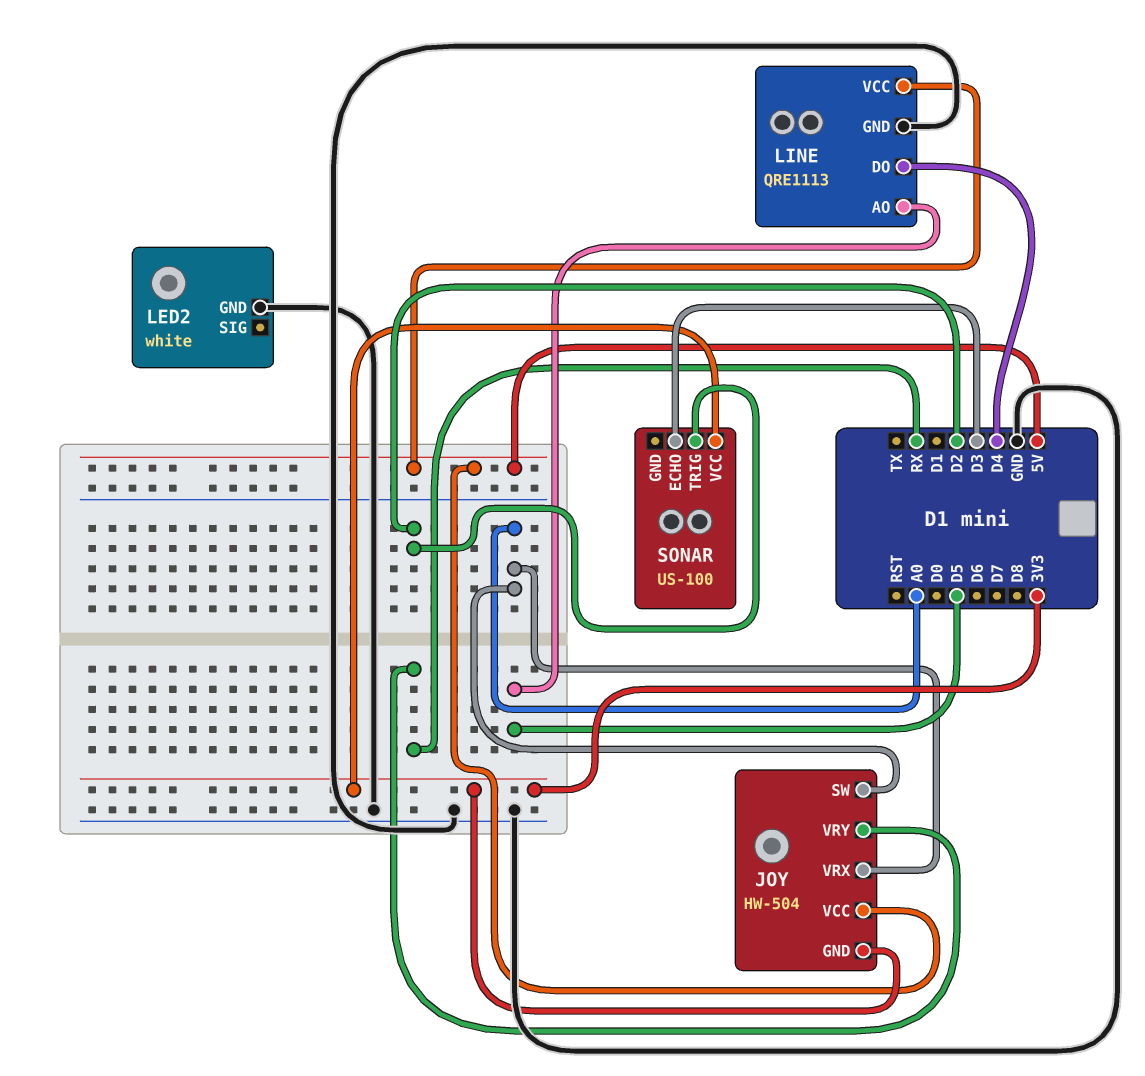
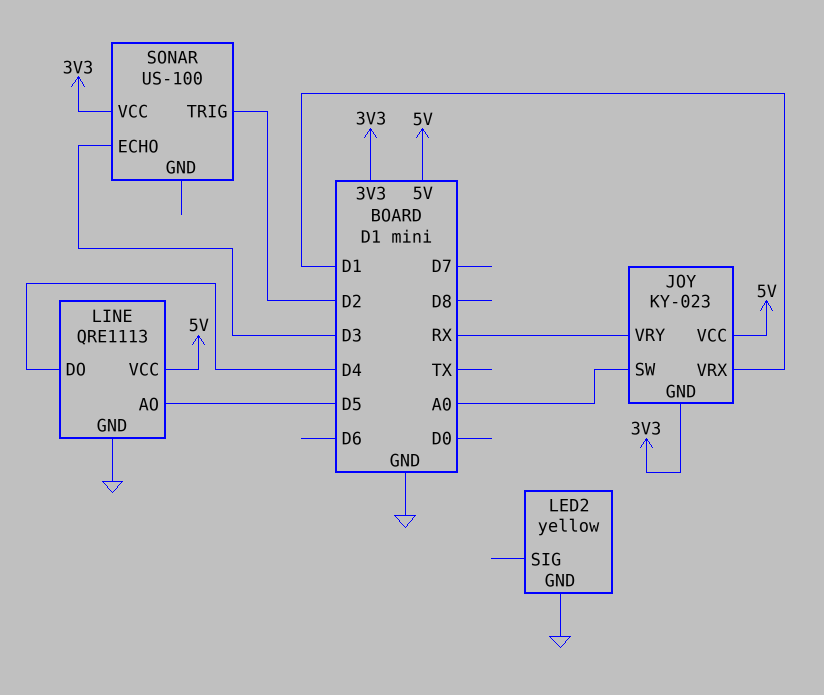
JOY: HW-504 -> KY-023
JOY pin VRX: A0 -> D1
LED2: white -> yellow

